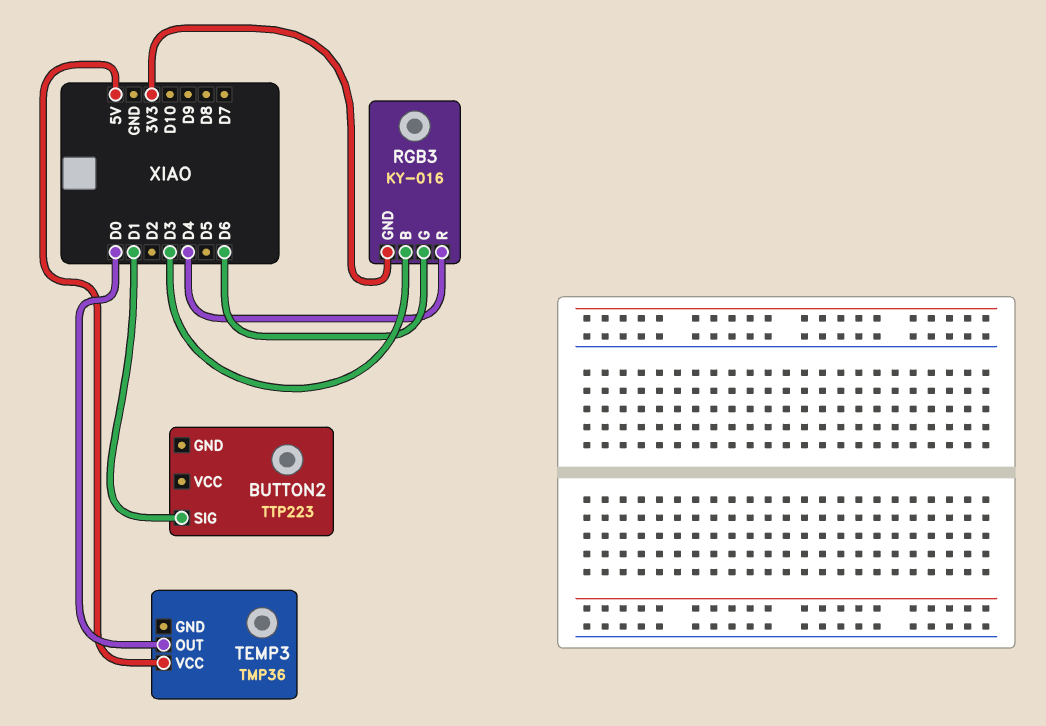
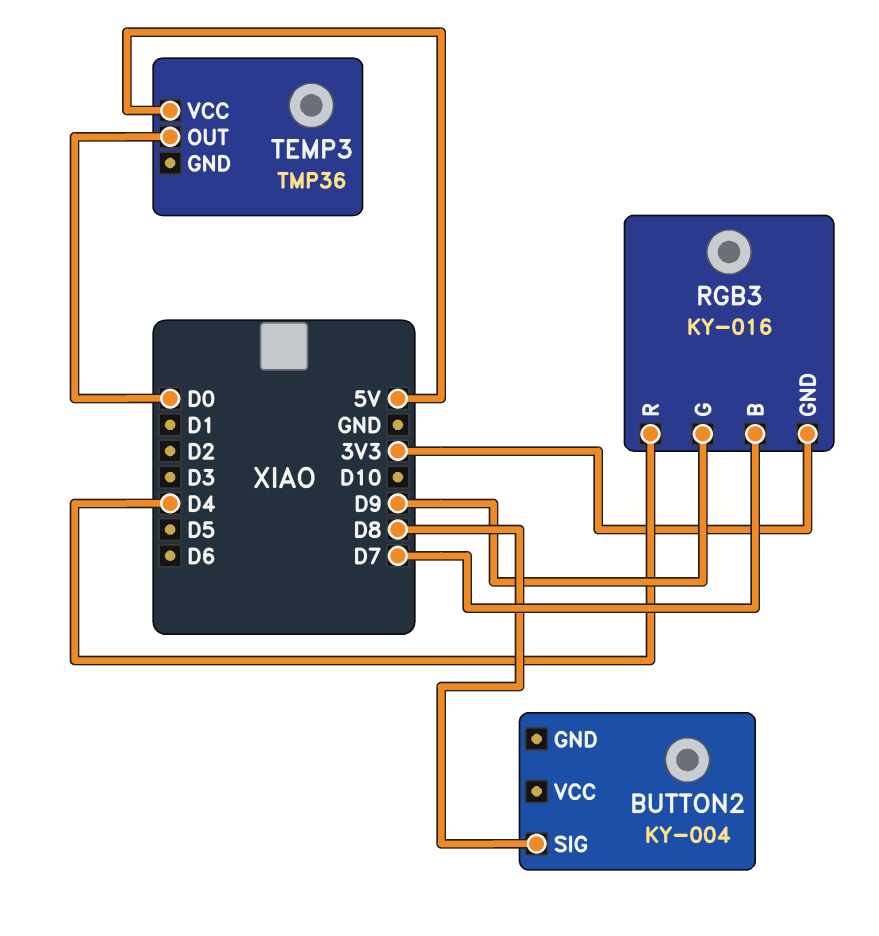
BUTTON2: TTP223 -> KY-004
BUTTON2 pin SIG: D1 -> D8
RGB3 pin B: D3 -> D7
RGB3 pin G: D6 -> D9

